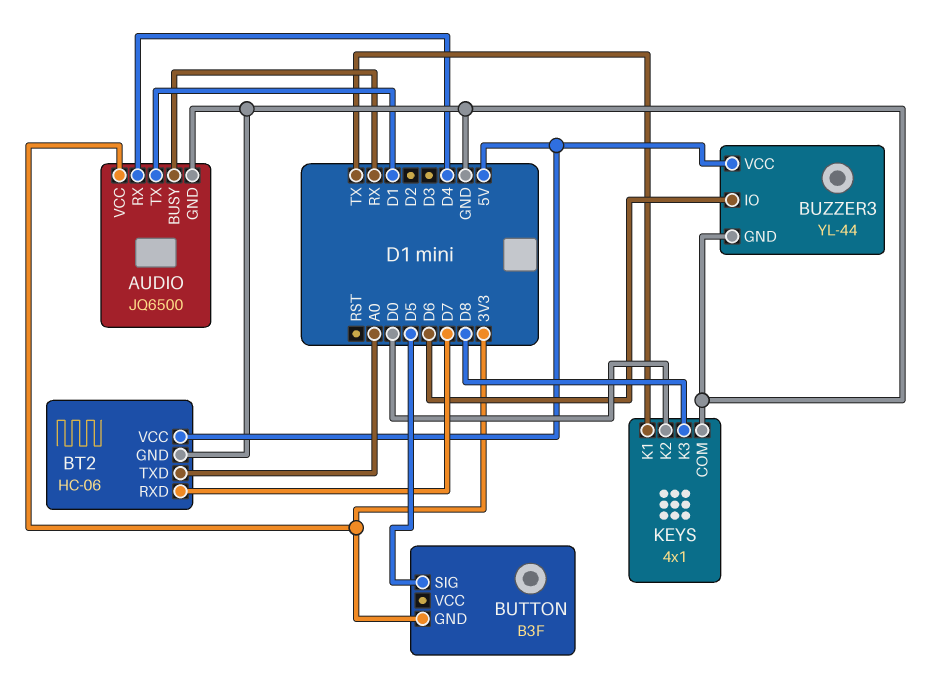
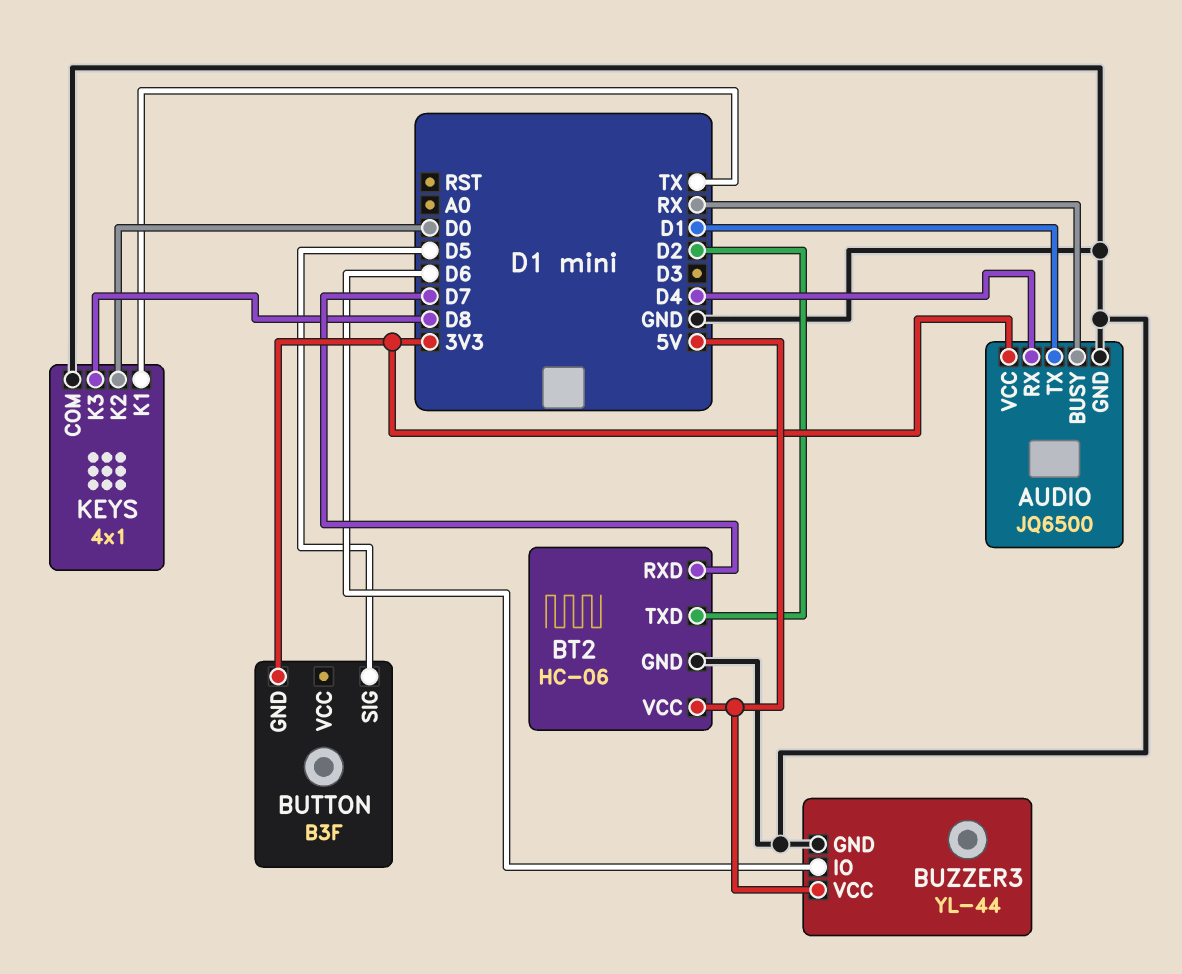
BT2 pin TXD: A0 -> D2

